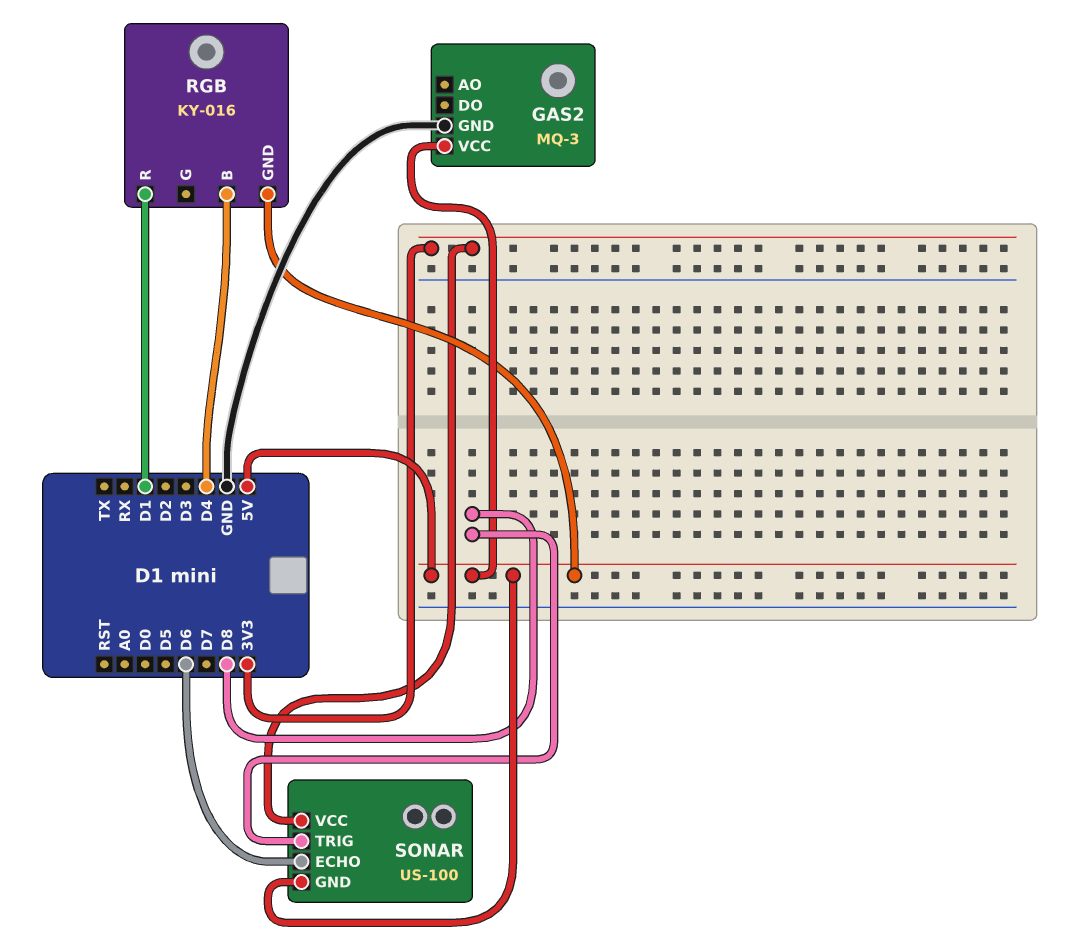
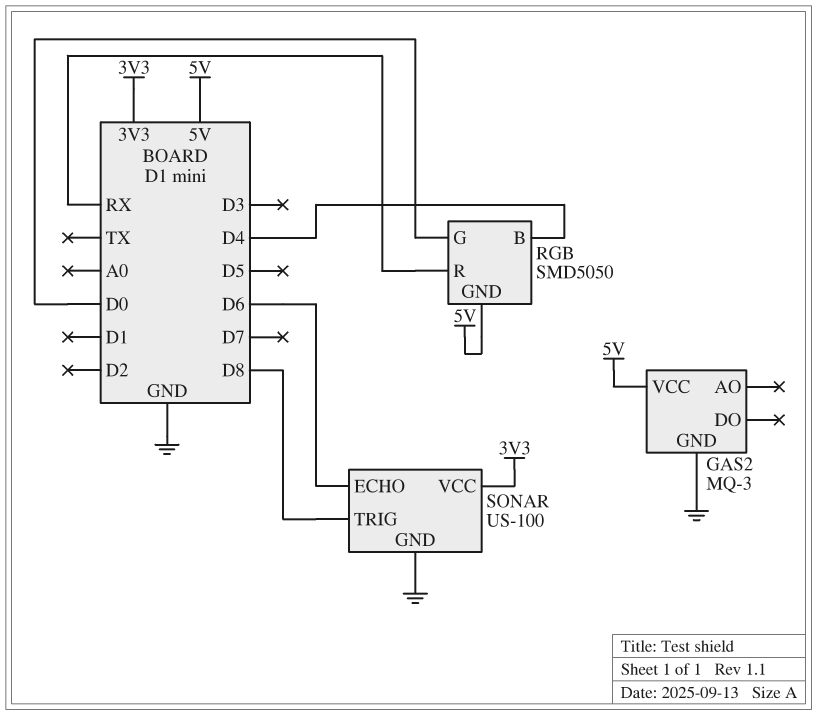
RGB: KY-016 -> SMD5050
RGB pin G: none -> D0
RGB pin R: D1 -> RX
SONAR pin GND: 5V -> GND

